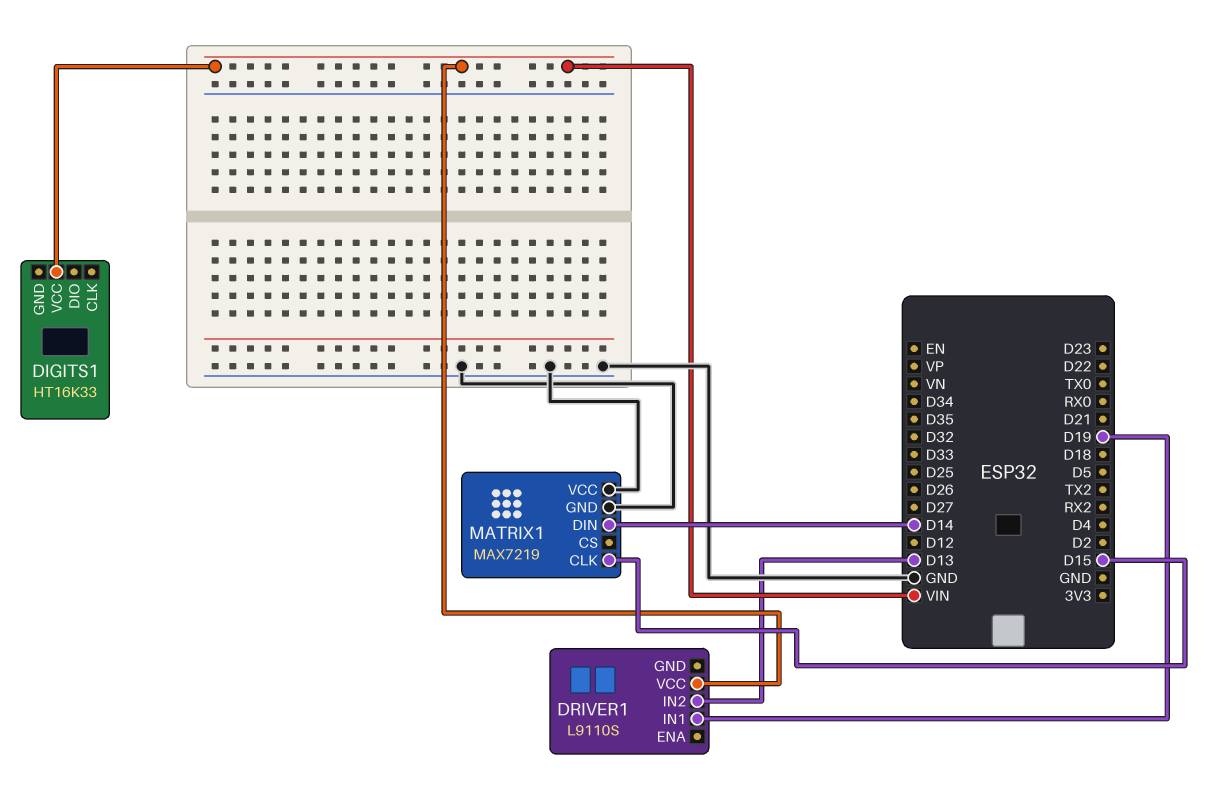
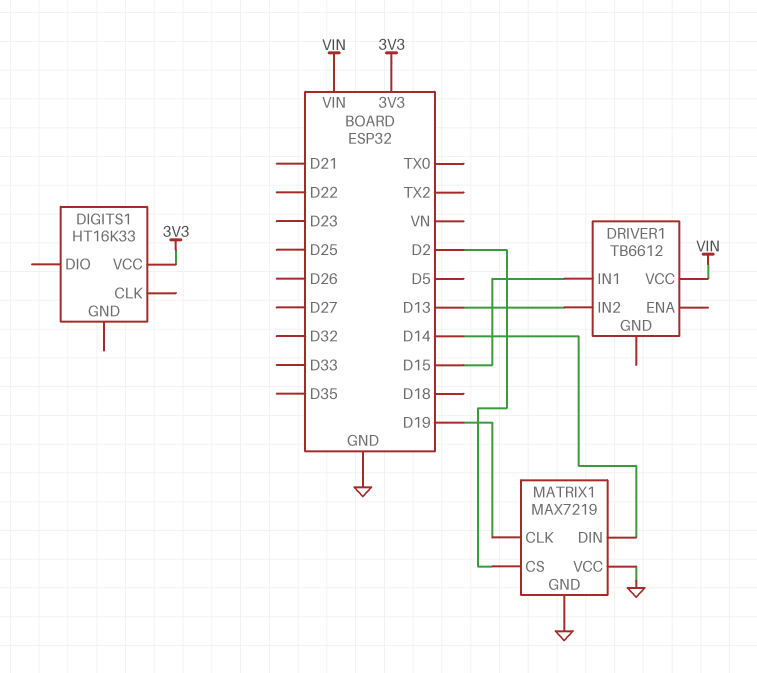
DIGITS1 pin VCC: VIN -> 3V3
DRIVER1: L9110S -> TB6612
DRIVER1 pin IN1: D19 -> D15
MATRIX1 pin CLK: D15 -> D19
MATRIX1 pin CS: none -> D2

